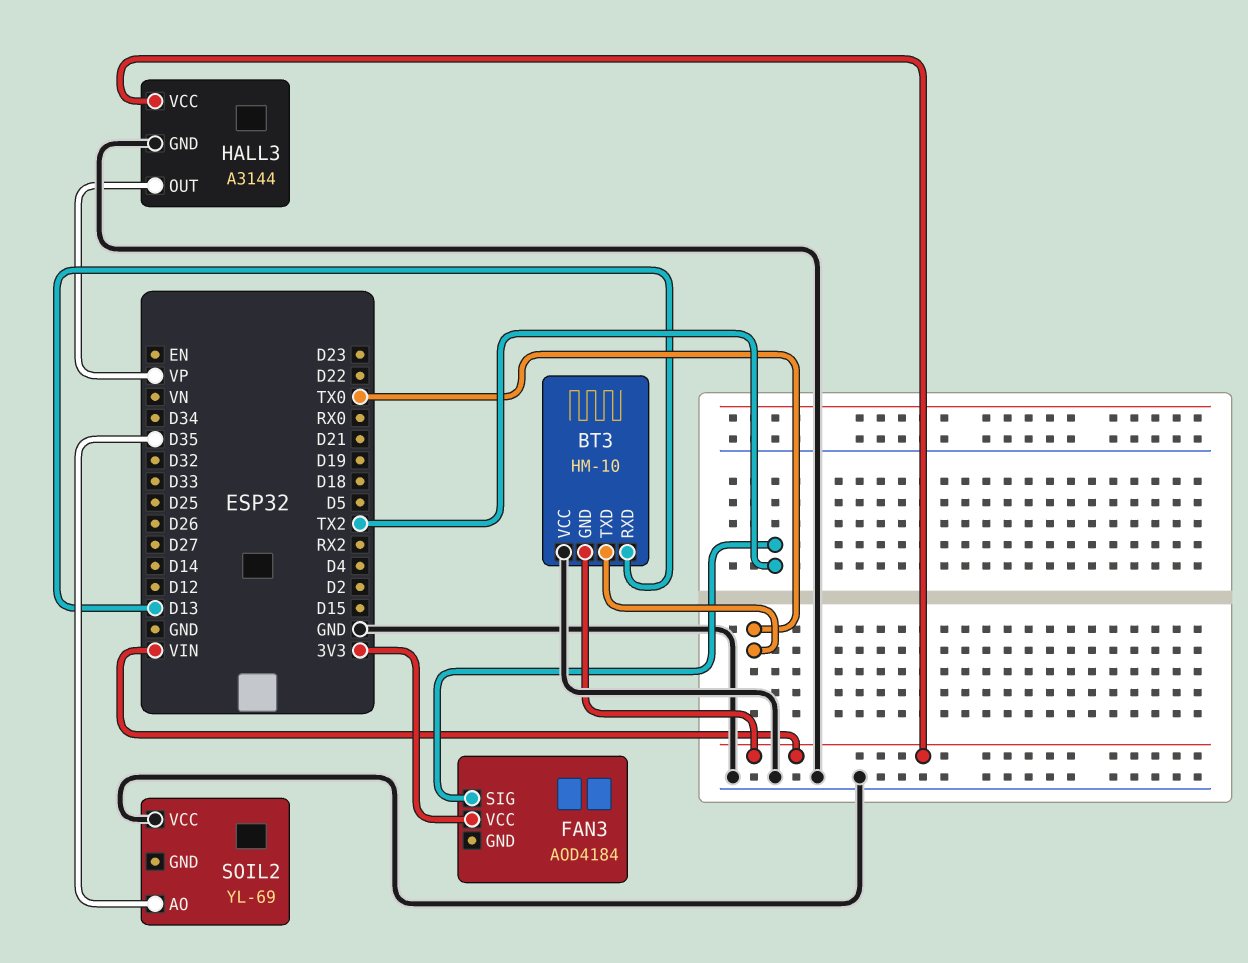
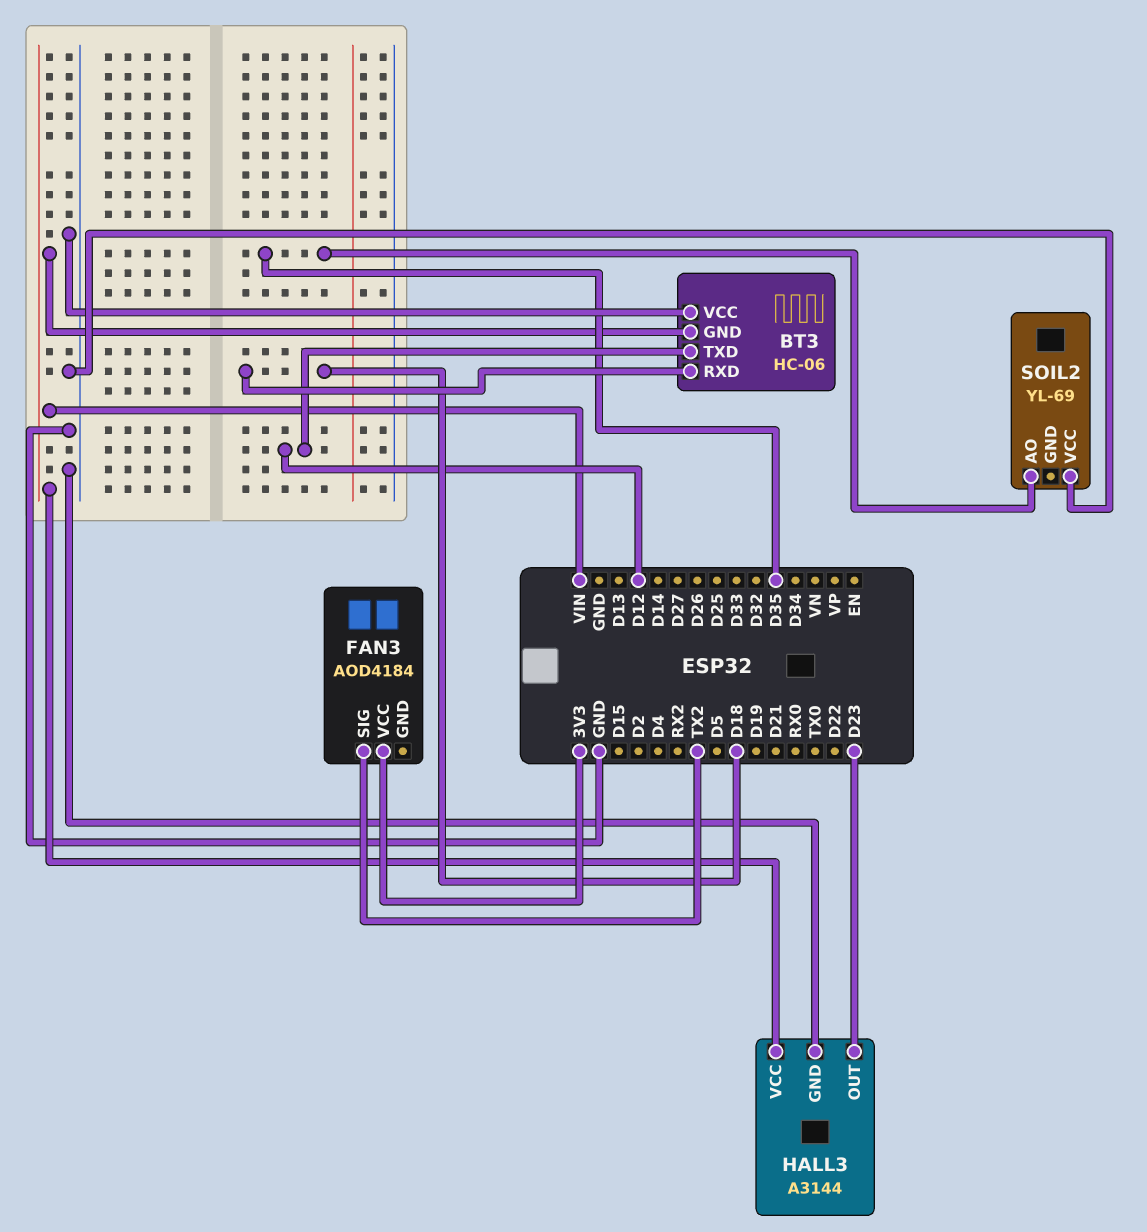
BT3: HM-10 -> HC-06
BT3 pin RXD: D13 -> D18
BT3 pin TXD: TX0 -> D12
HALL3 pin OUT: VP -> D23

